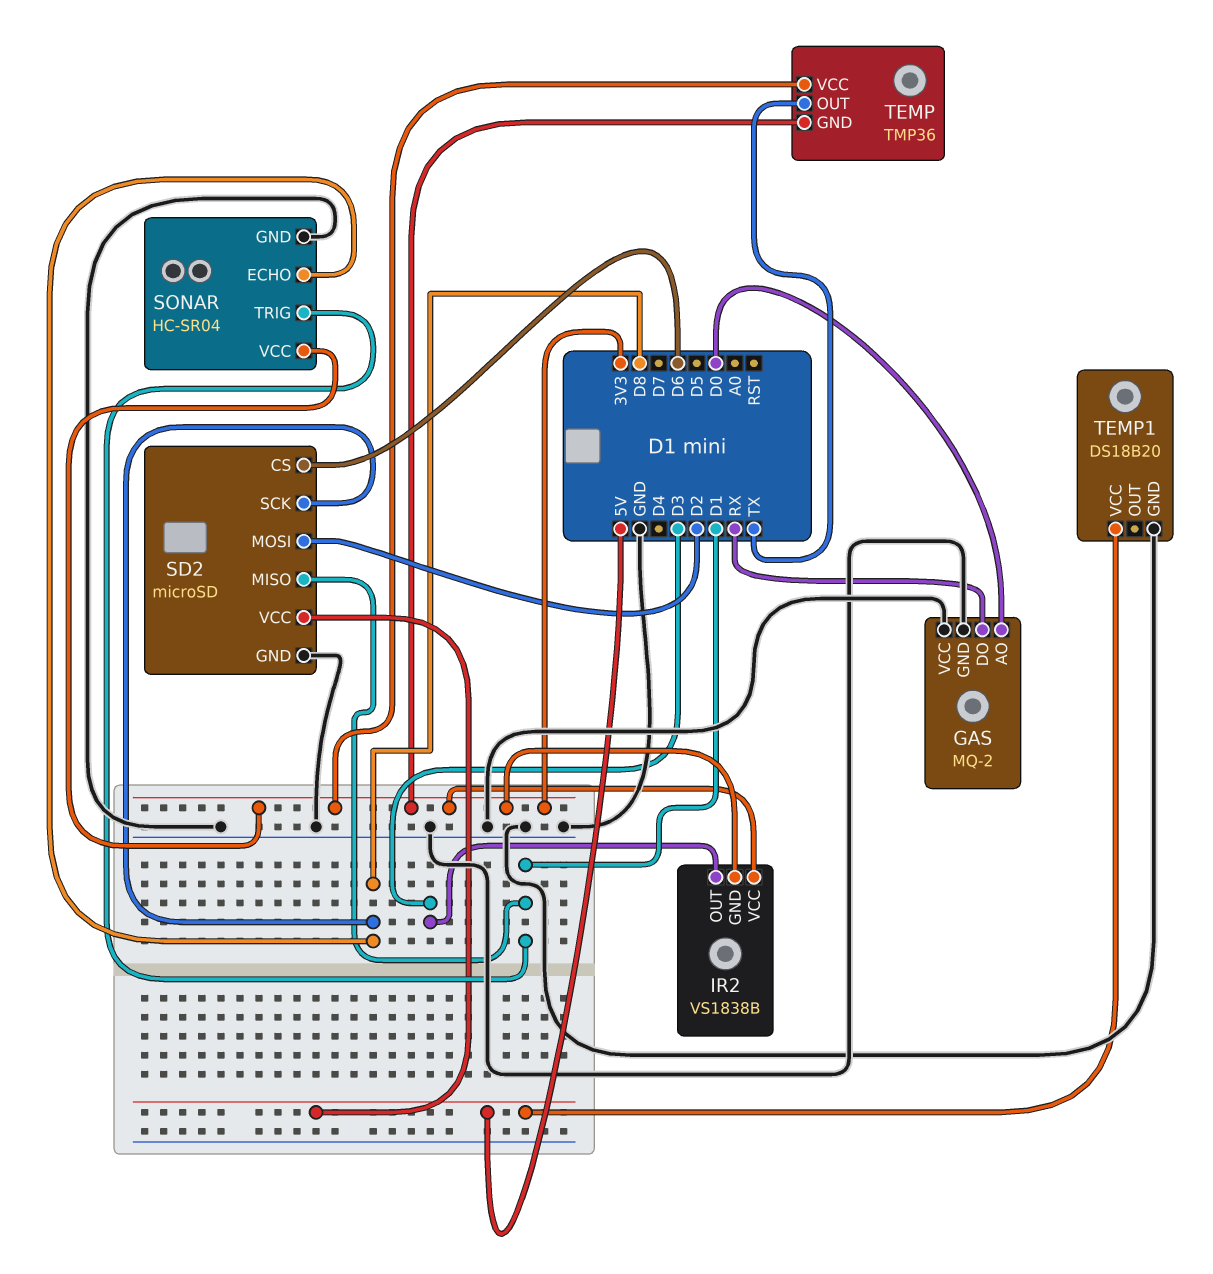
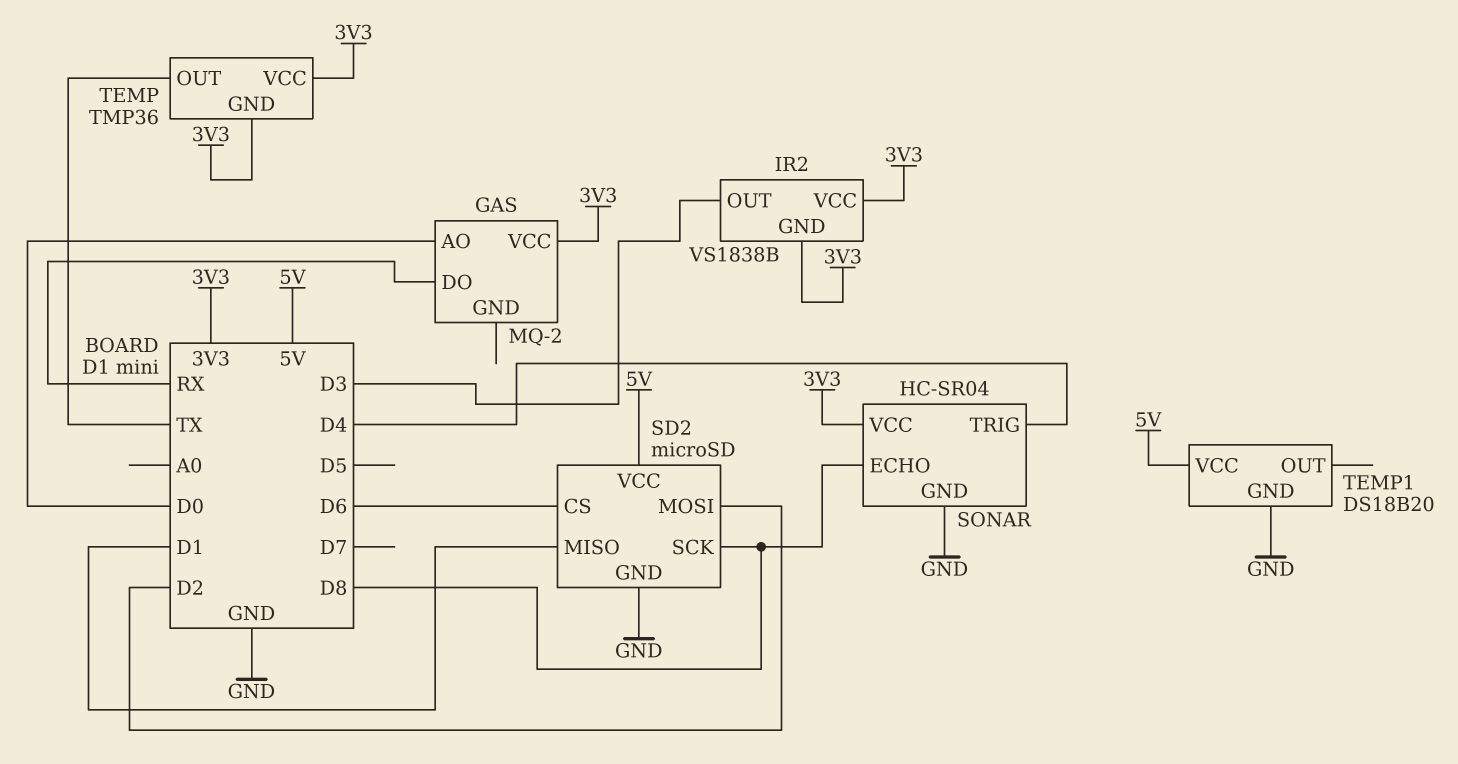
GAS pin GND: GND -> none
GAS pin VCC: GND -> 3V3
SONAR pin TRIG: D1 -> D4

